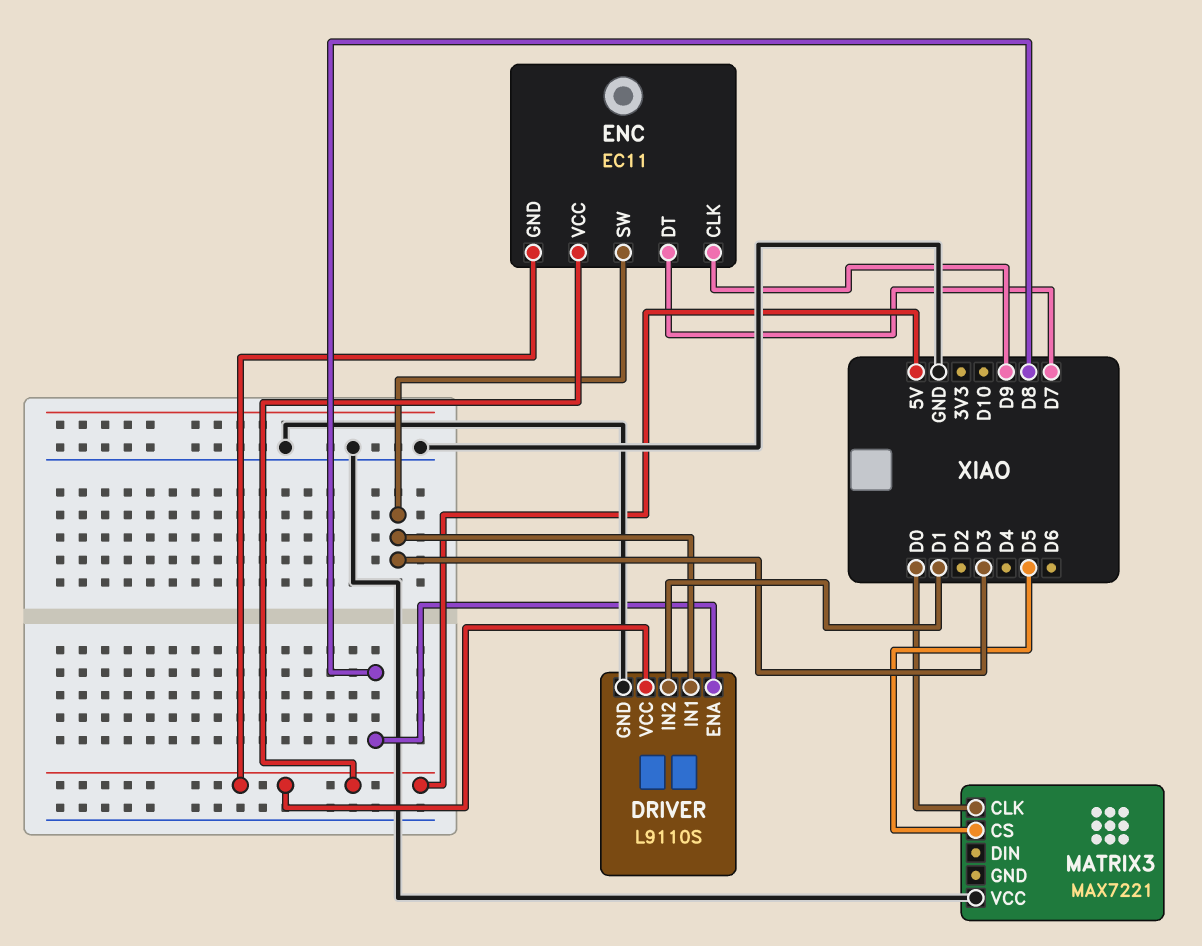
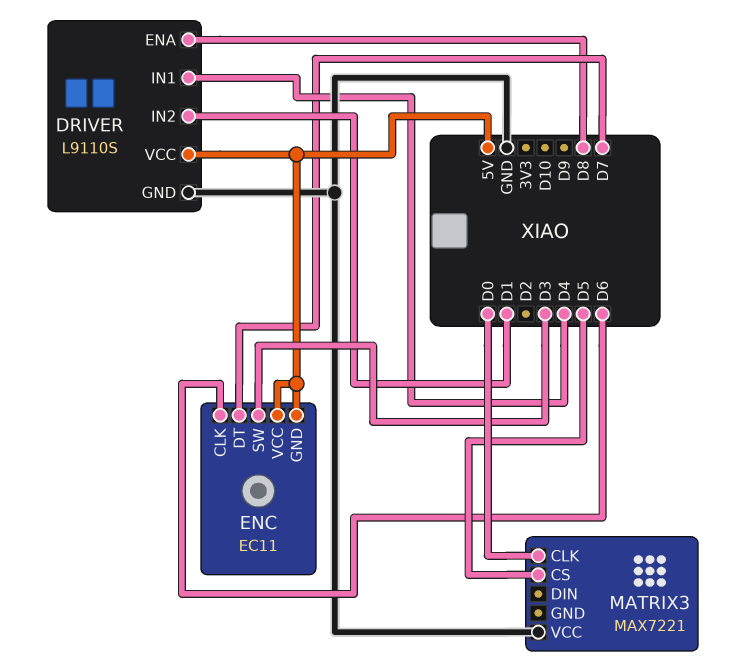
DRIVER pin IN1: D3 -> D4
ENC pin CLK: D9 -> D6

